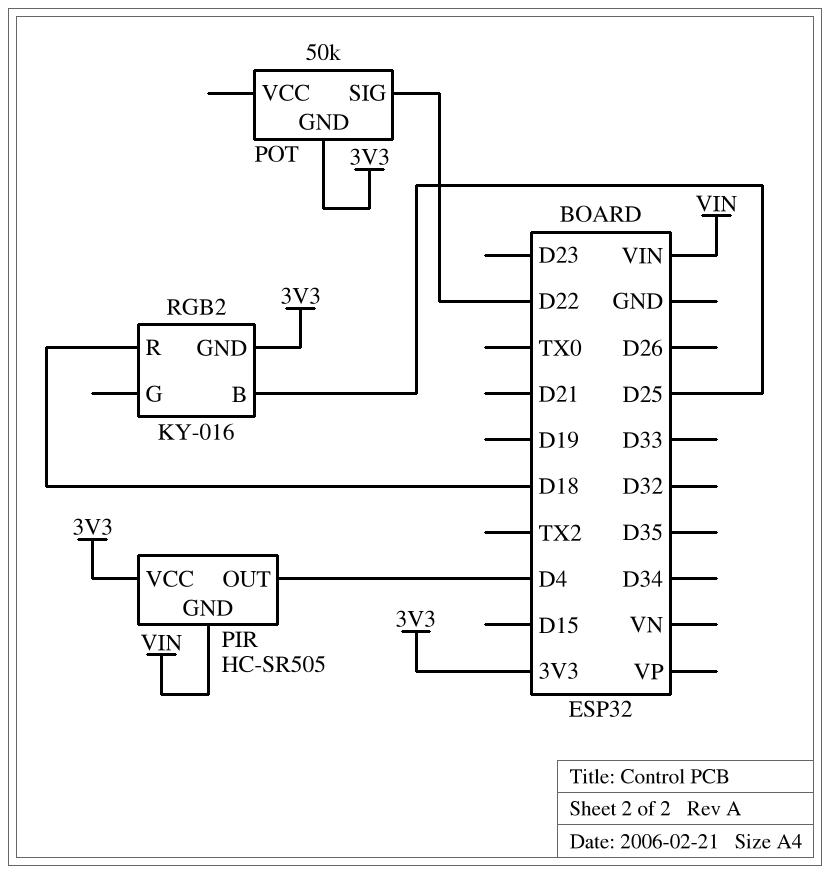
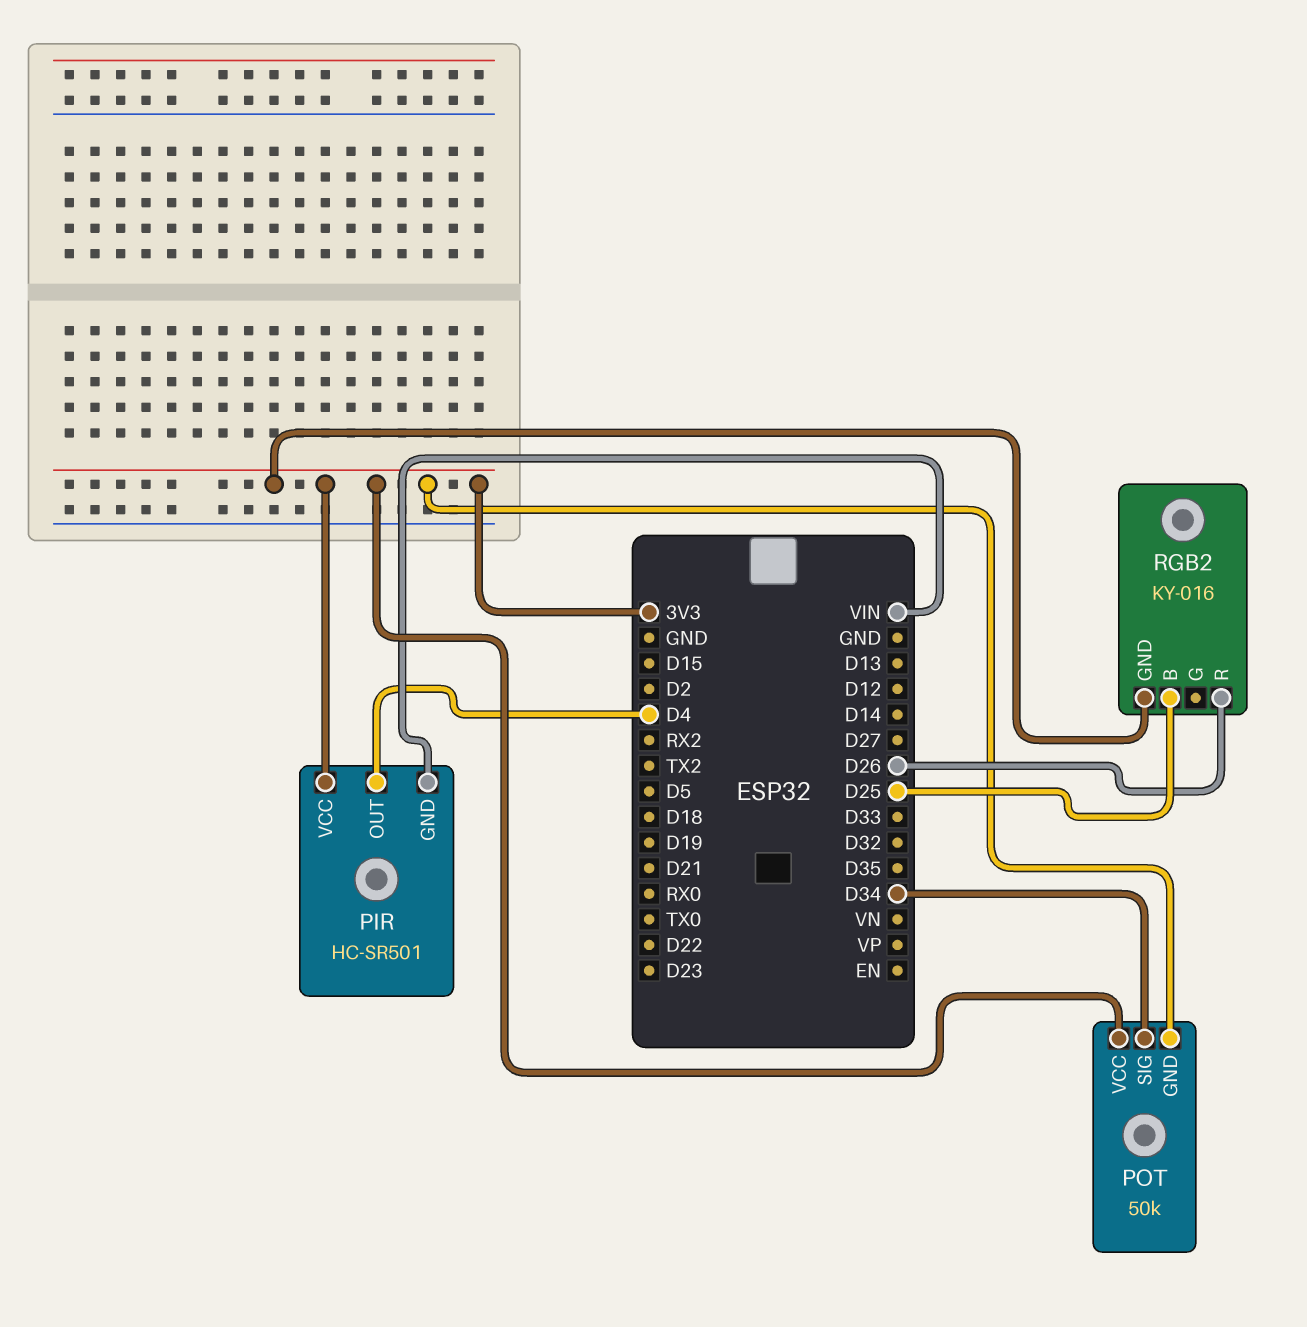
PIR: HC-SR505 -> HC-SR501
POT pin SIG: D22 -> D34
POT pin VCC: none -> 3V3
RGB2 pin R: D18 -> D26

